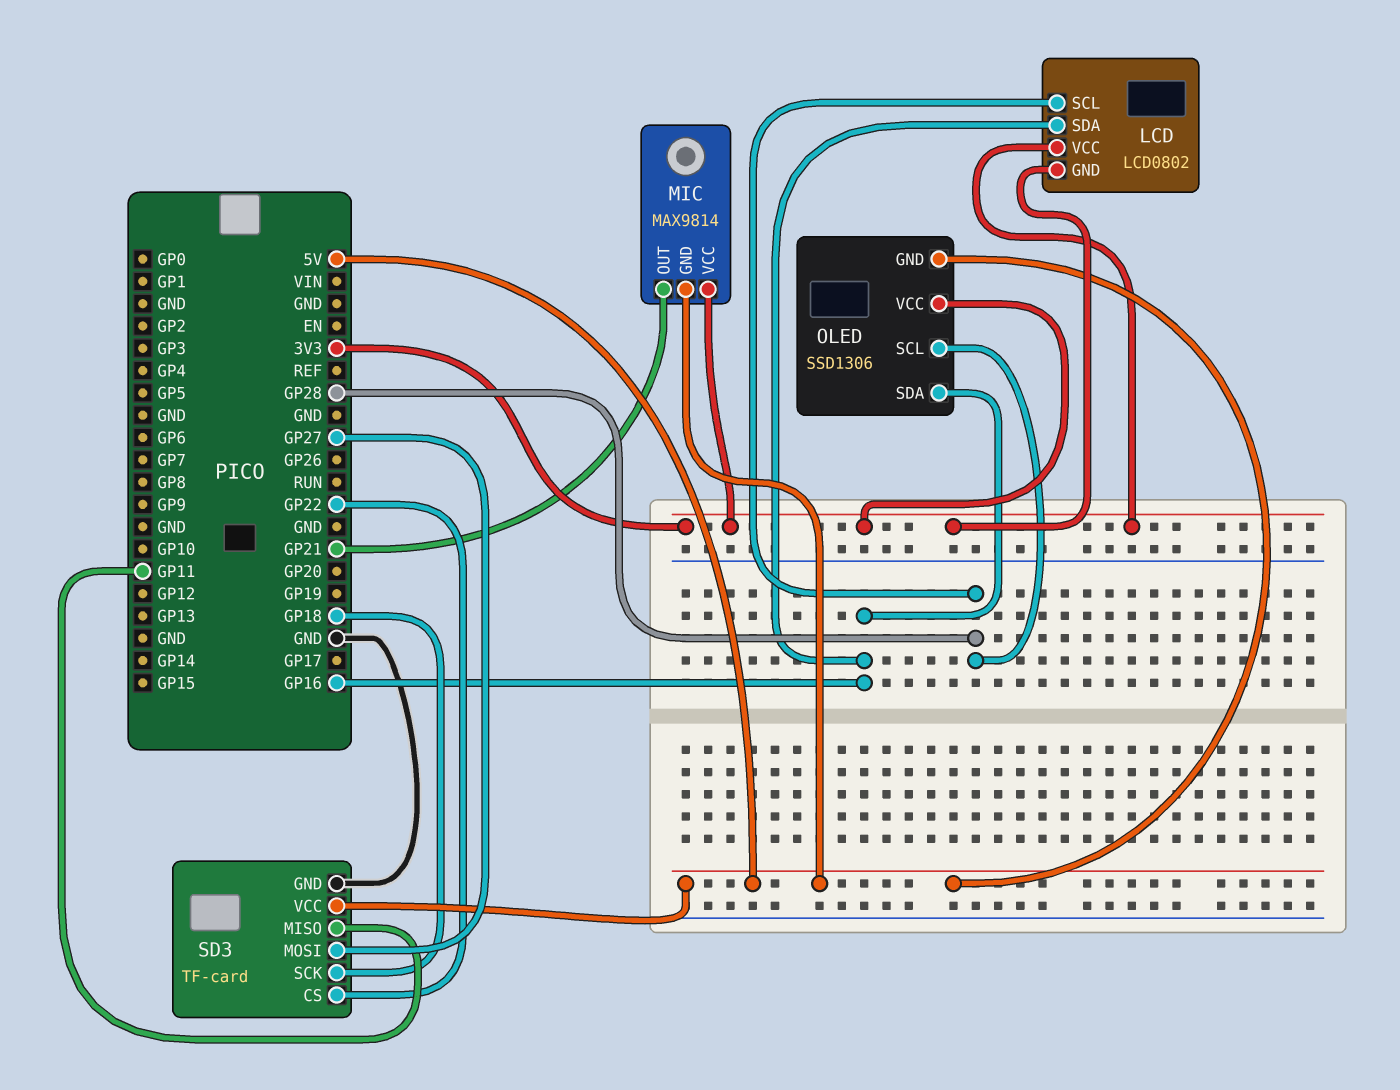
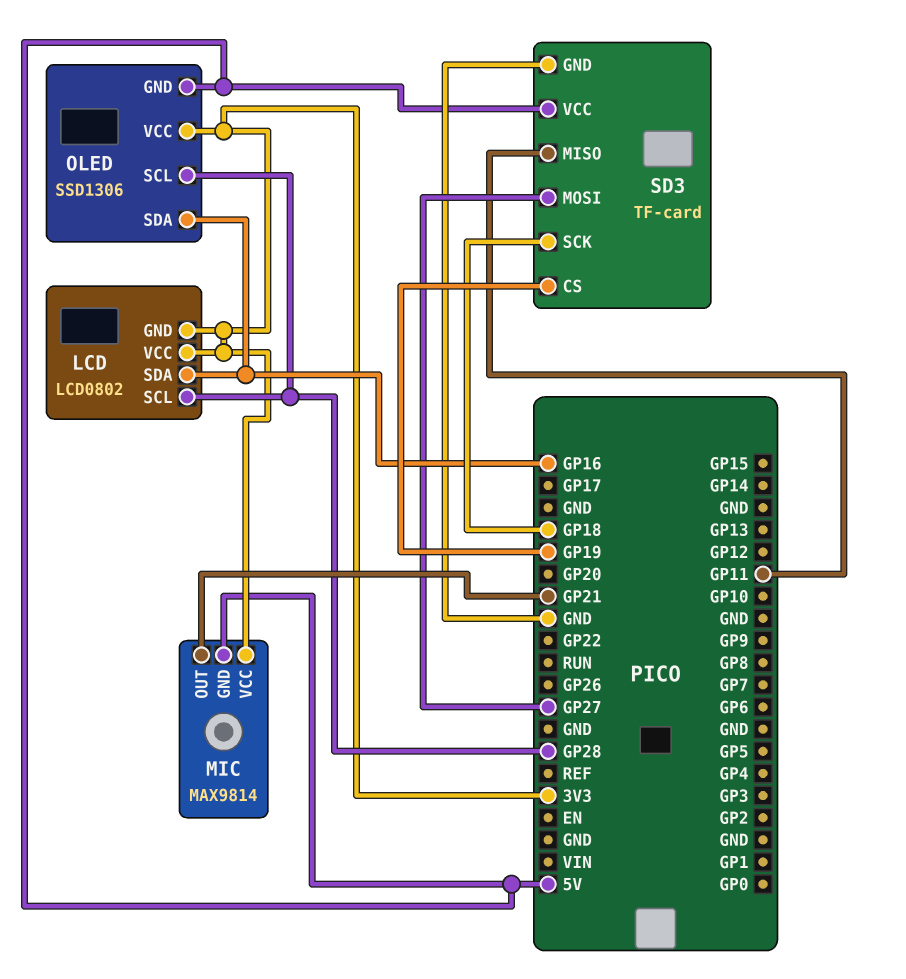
SD3 pin CS: GP22 -> GP19

